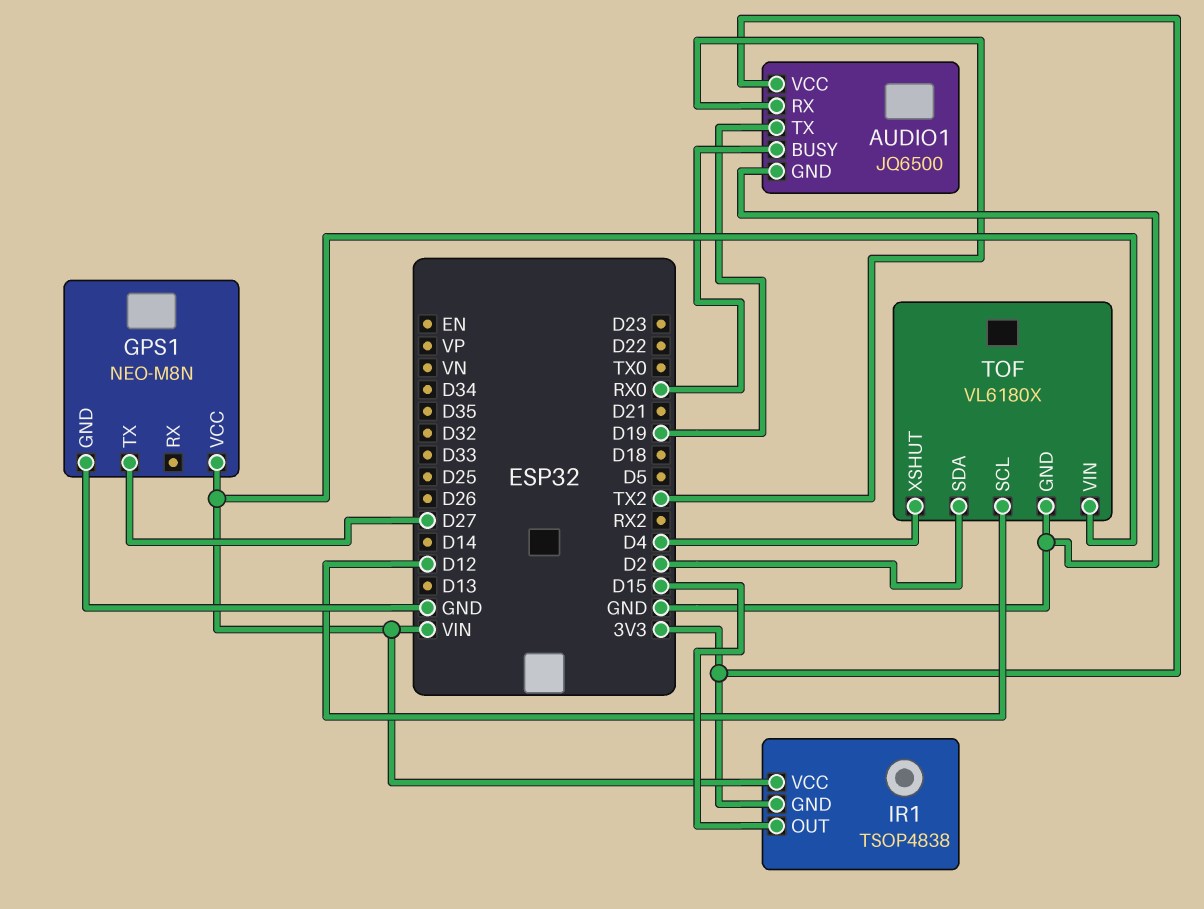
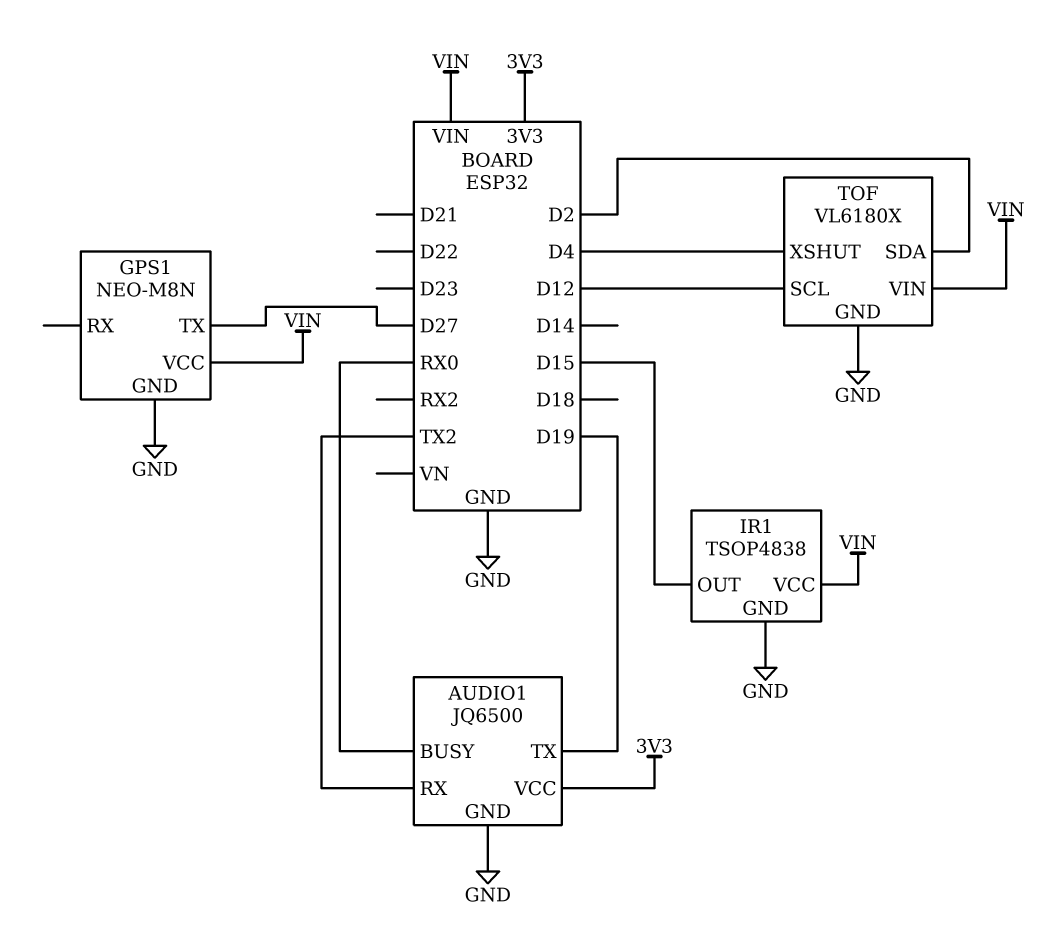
IR1 pin GND: 3V3 -> GND

